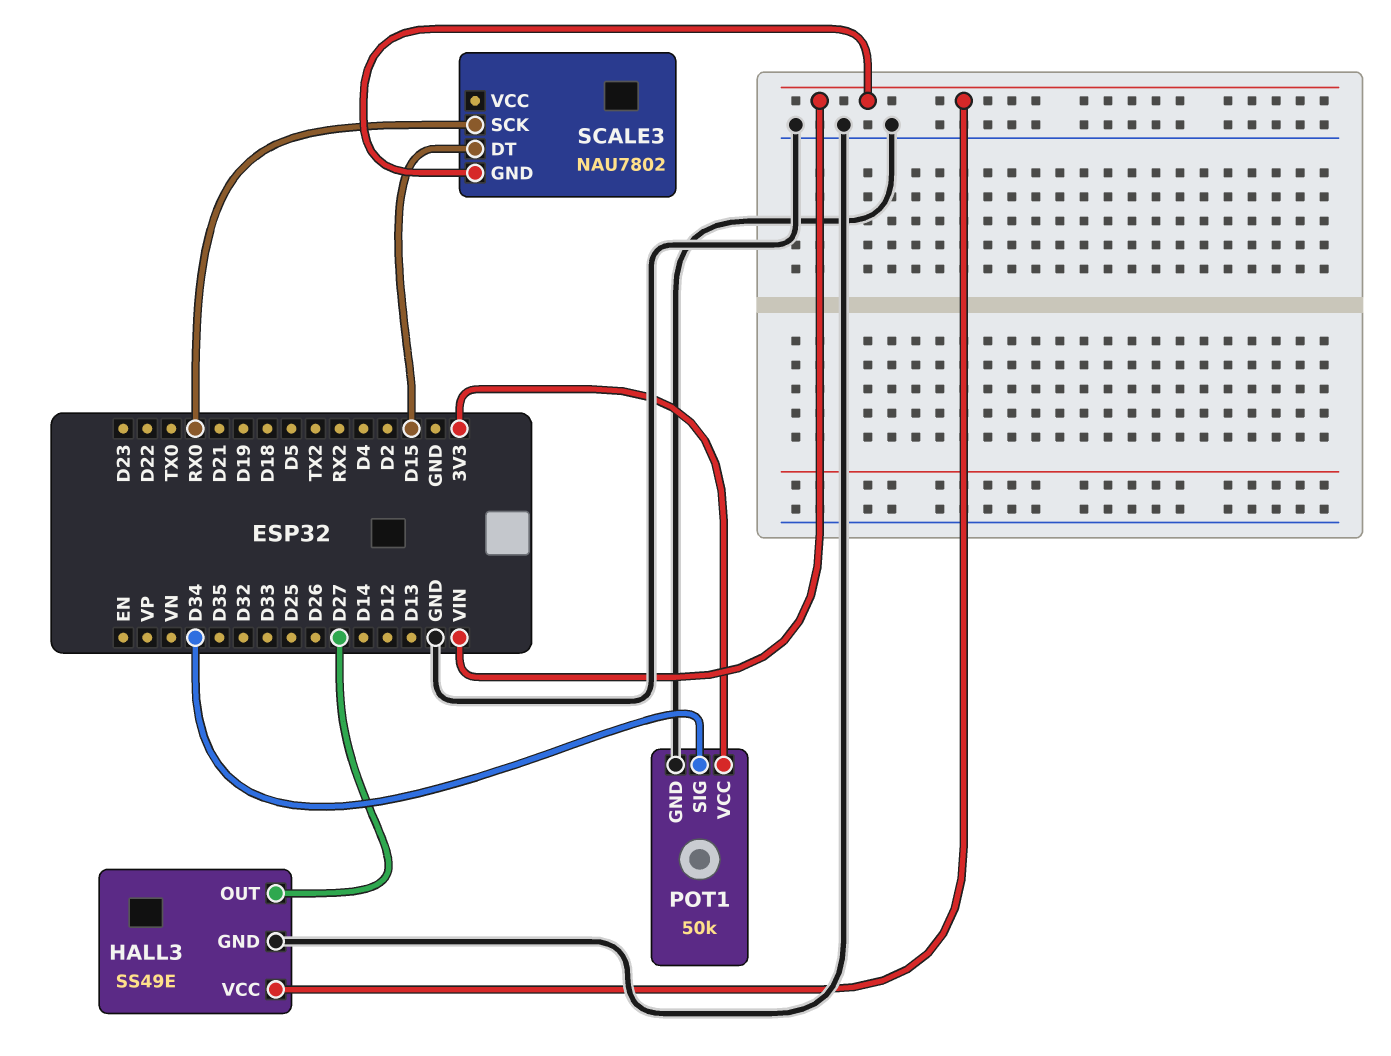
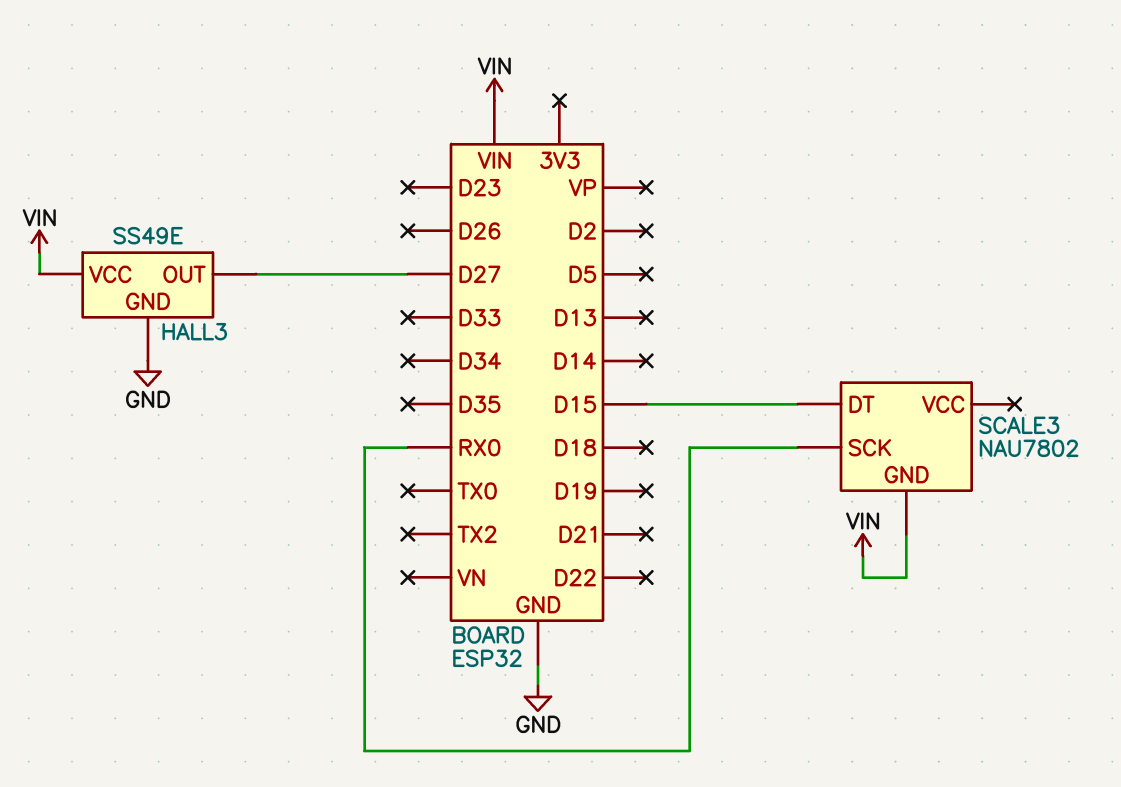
POT1: 50k -> none
POT1 pin GND: GND -> none
POT1 pin SIG: D34 -> none
POT1 pin VCC: 3V3 -> none

